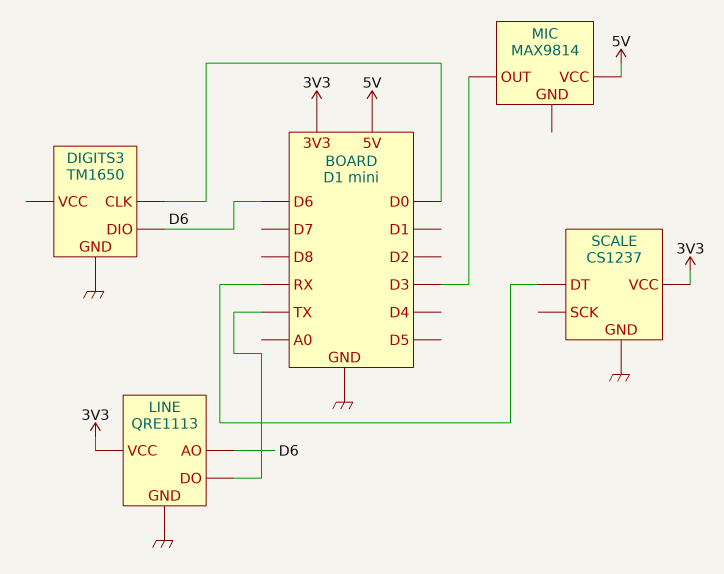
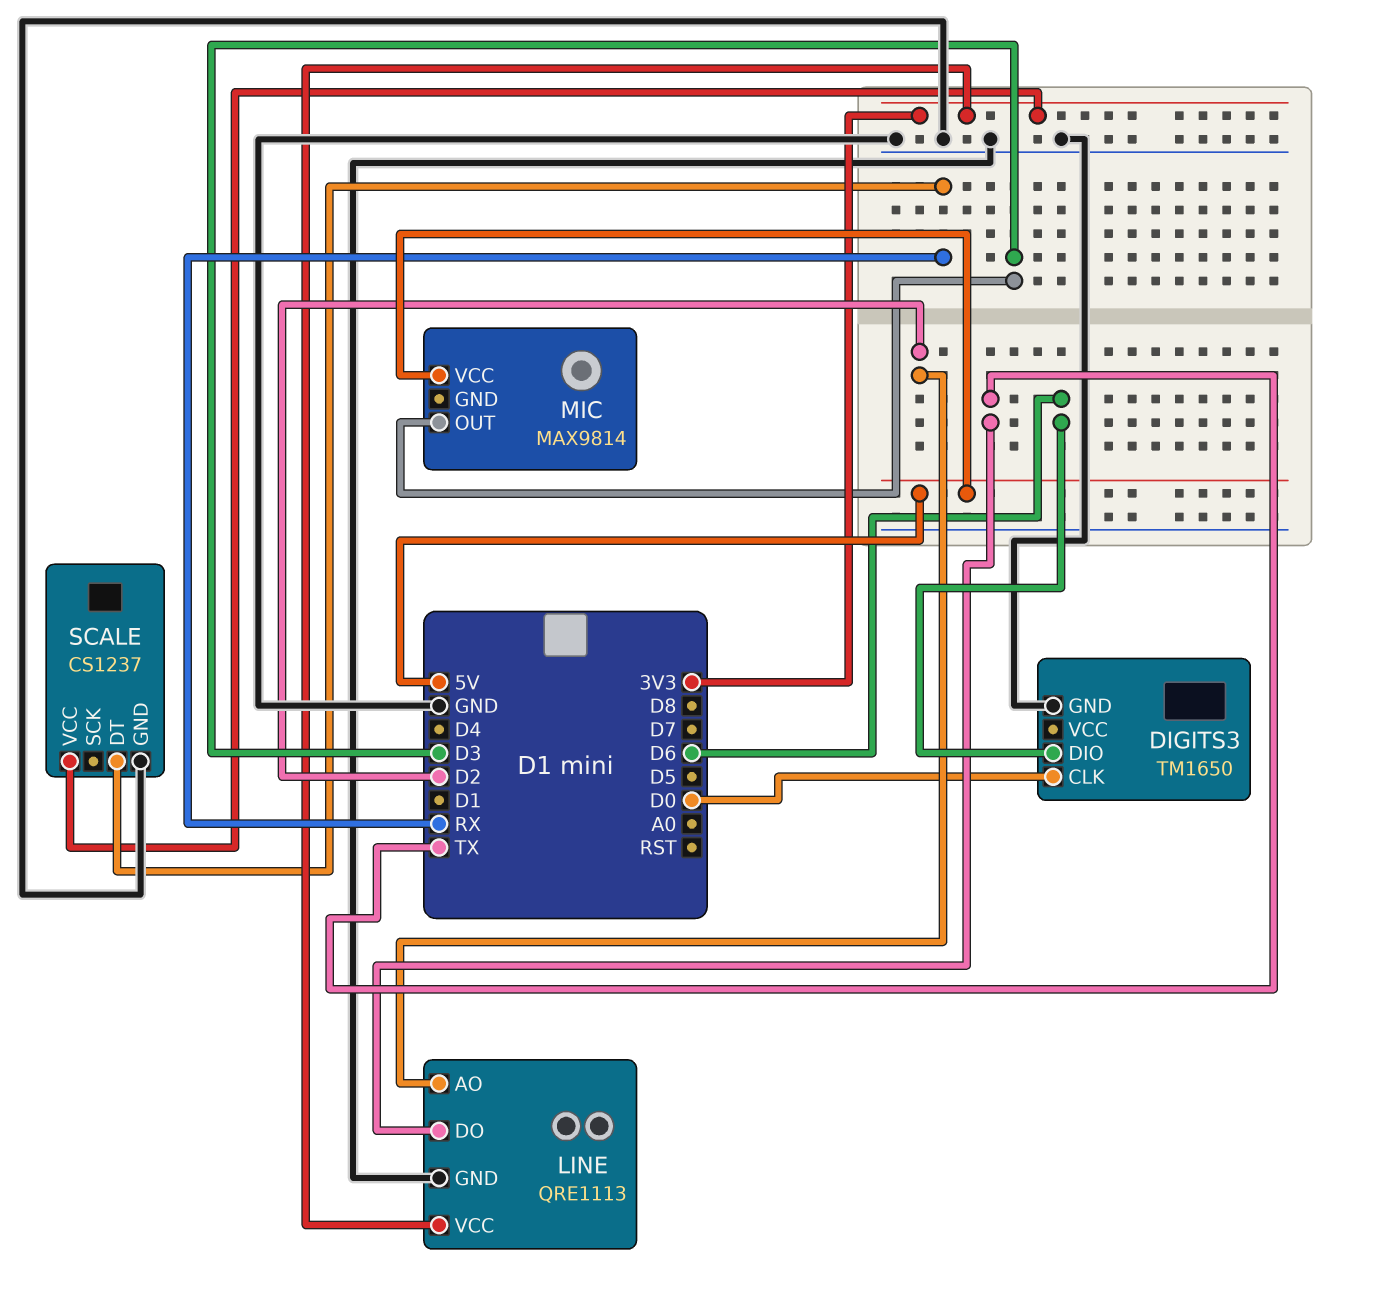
LINE pin AO: D6 -> D2

